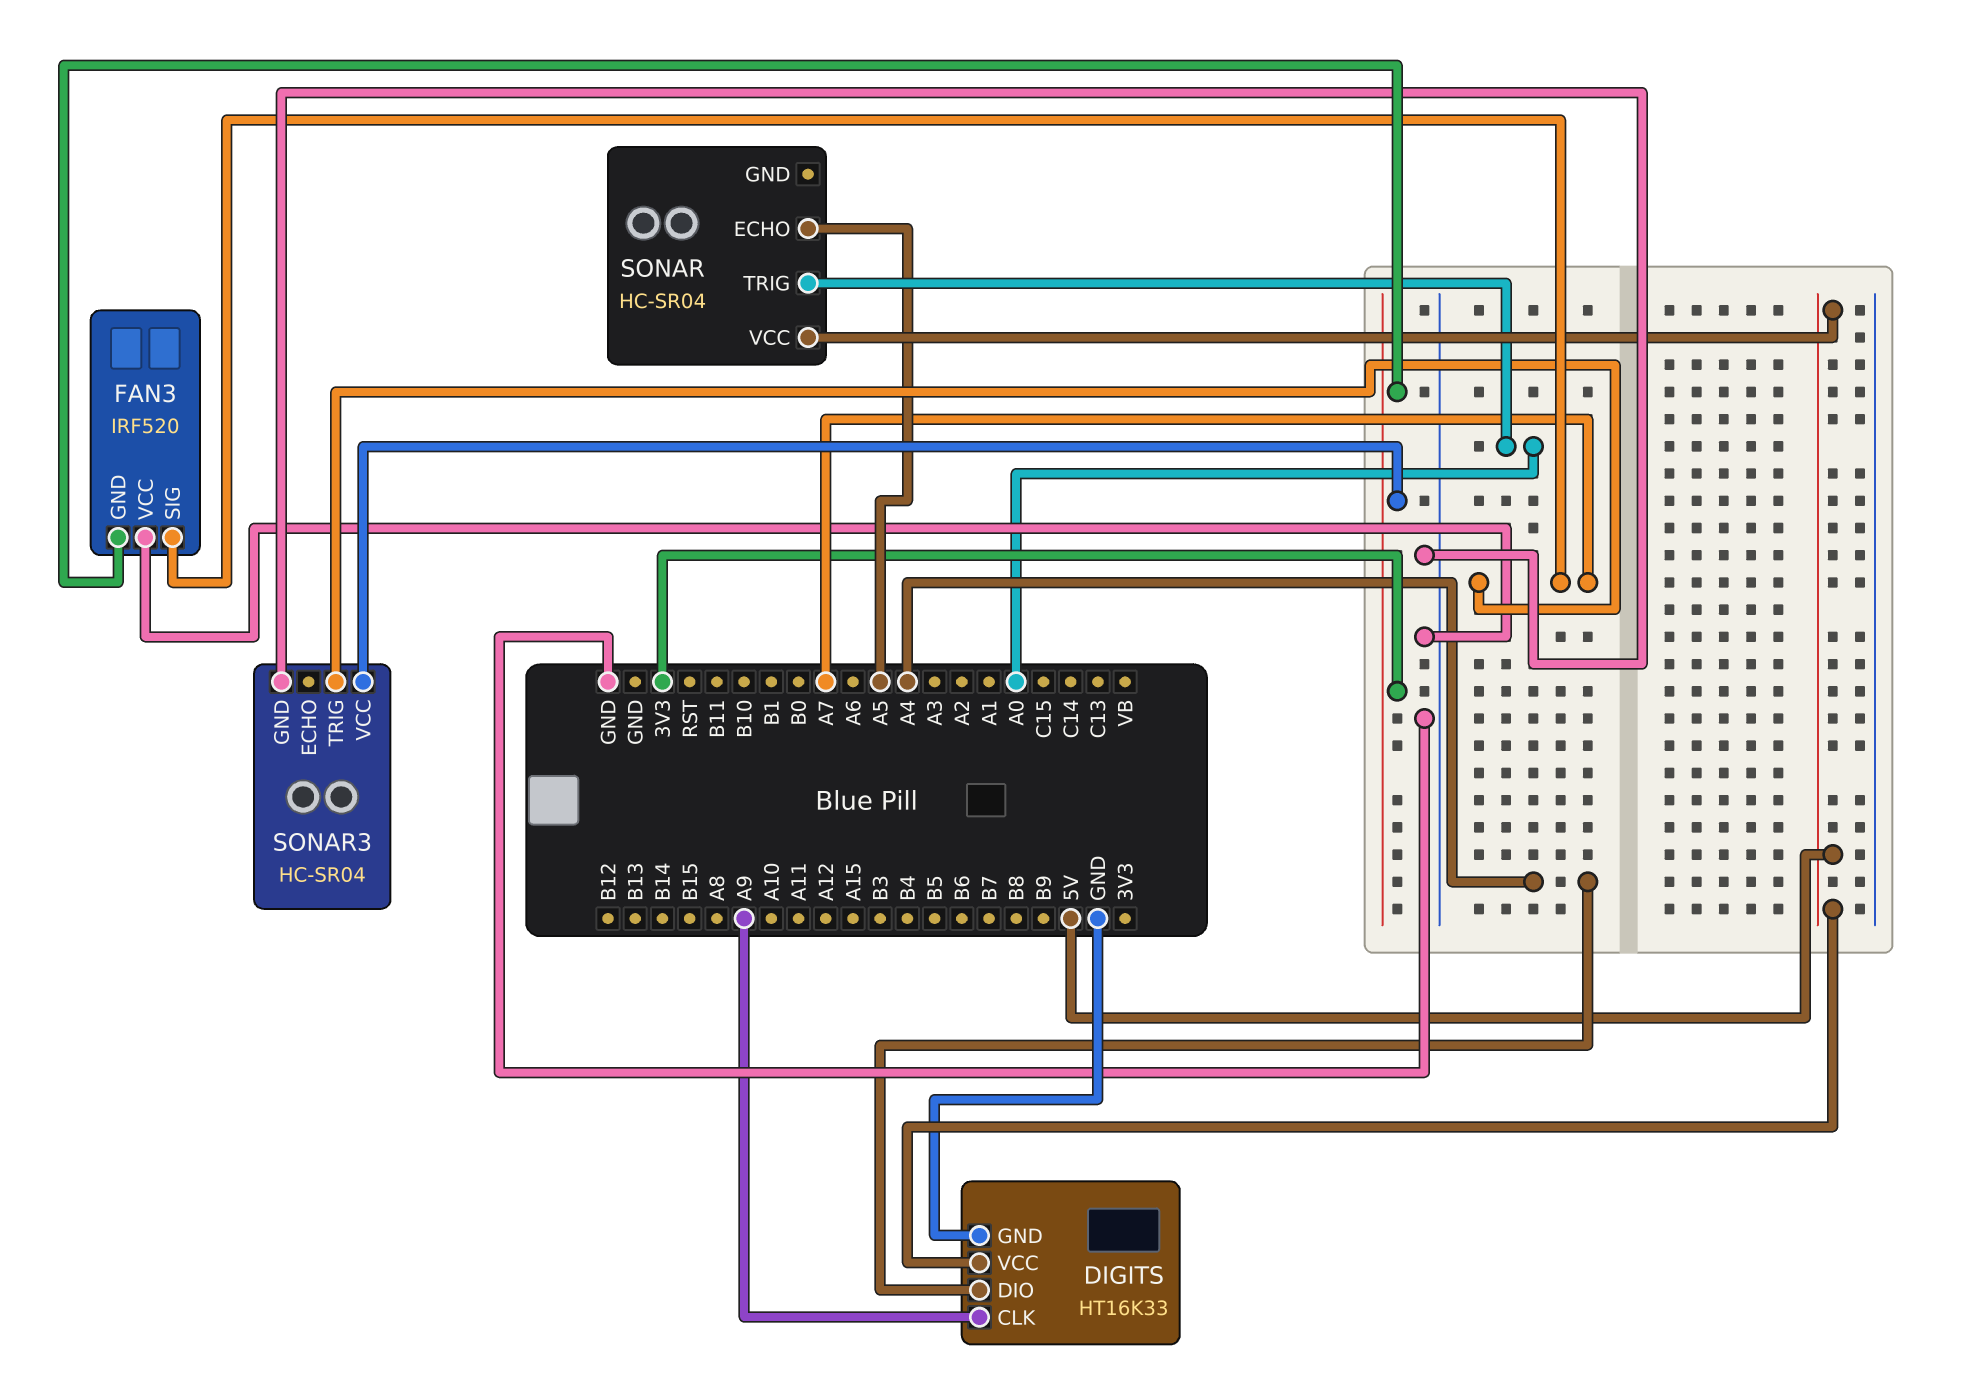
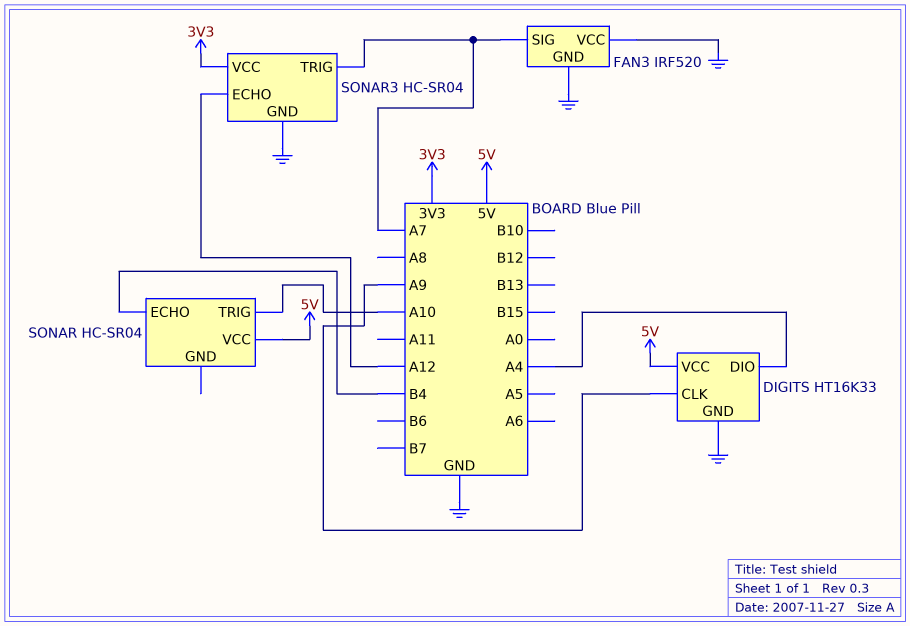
FAN3 pin GND: 3V3 -> GND
SONAR pin ECHO: A5 -> B4
SONAR pin TRIG: A0 -> A10
SONAR3 pin ECHO: none -> A12

